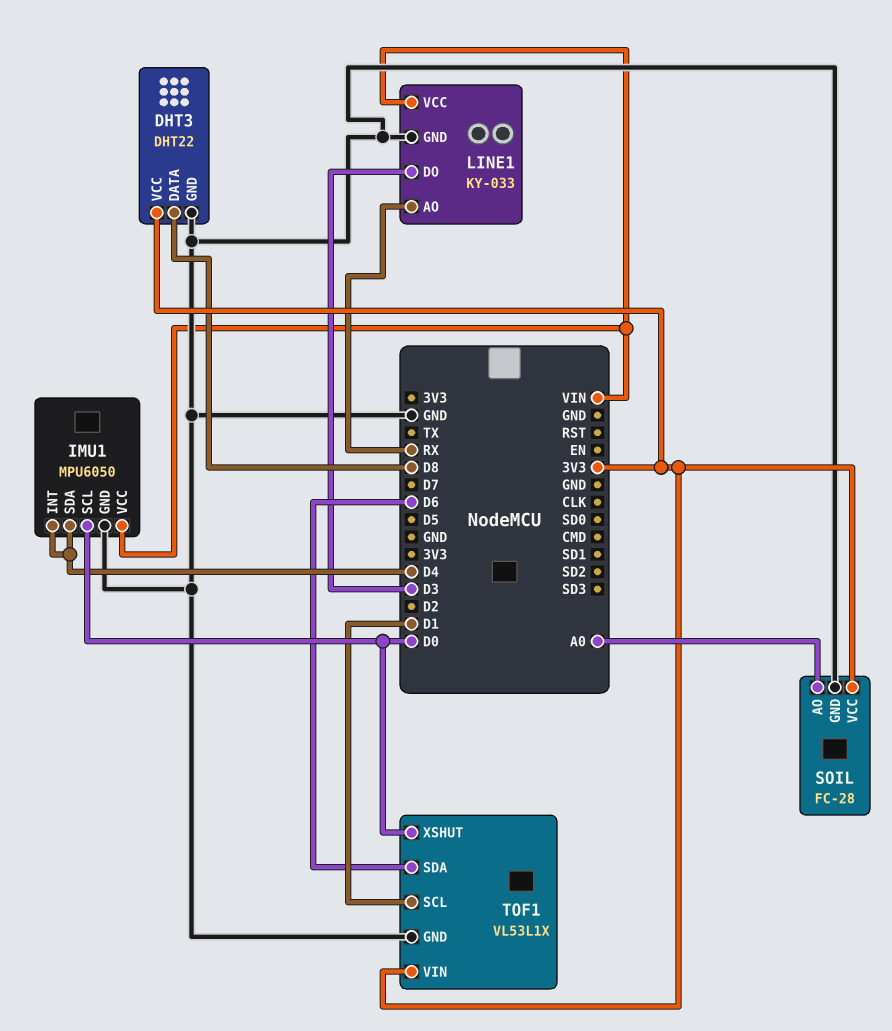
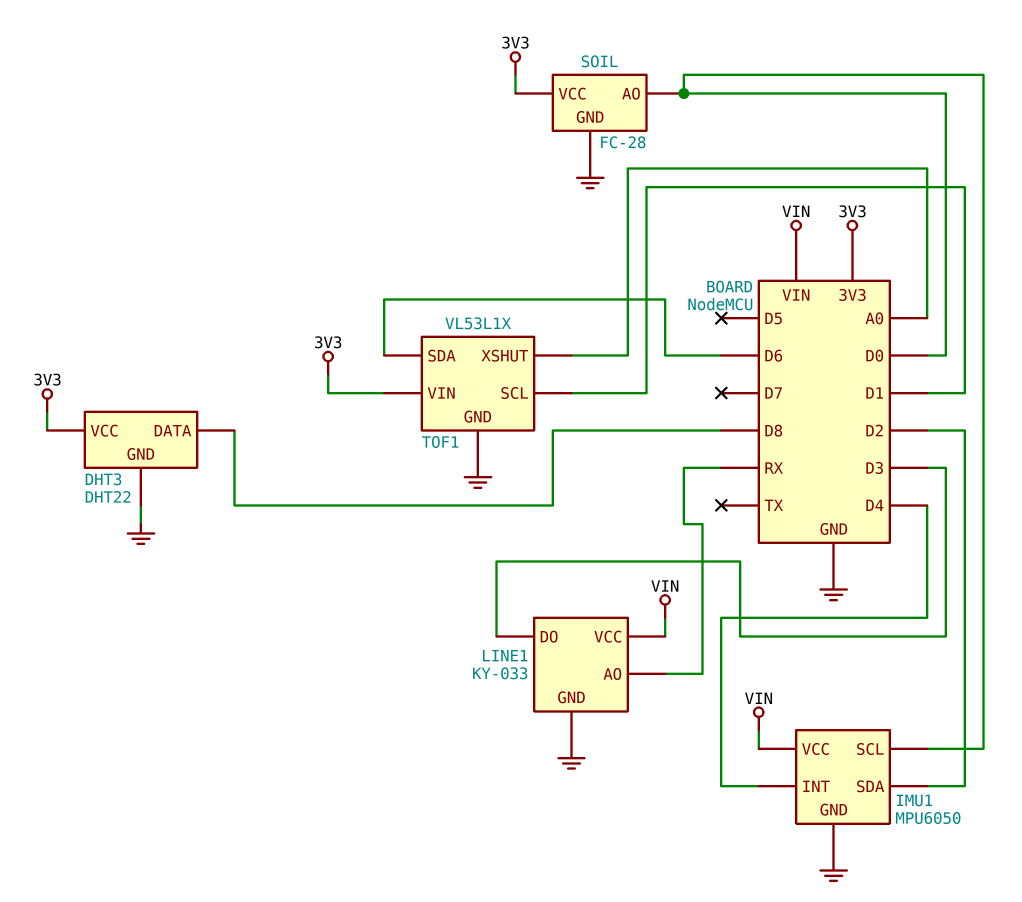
IMU1 pin SDA: D4 -> D2
SOIL pin AO: A0 -> D0
TOF1 pin XSHUT: D0 -> A0

